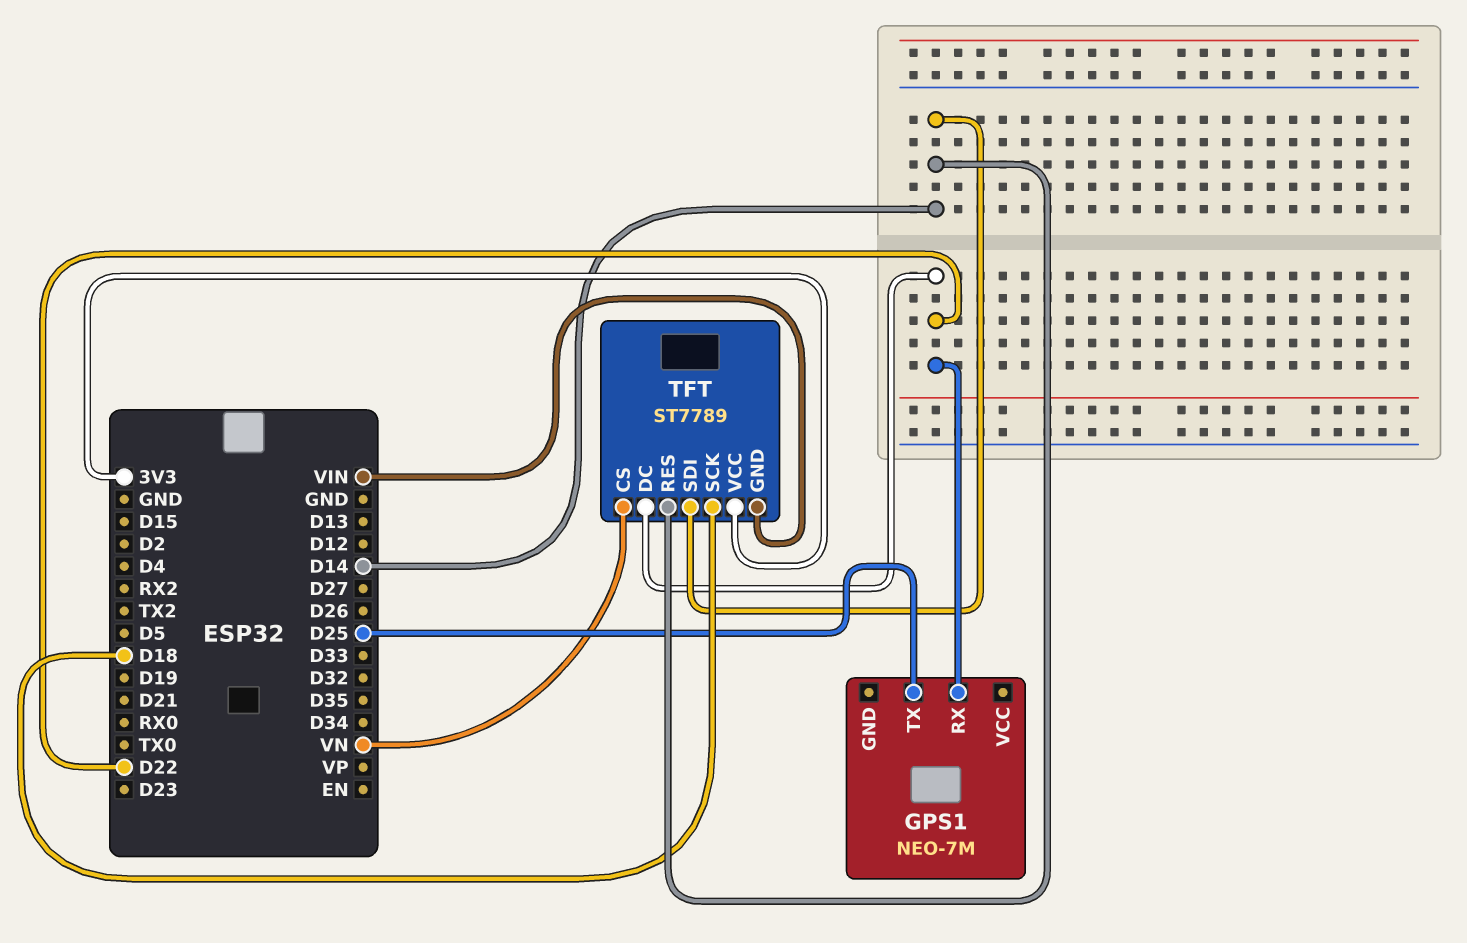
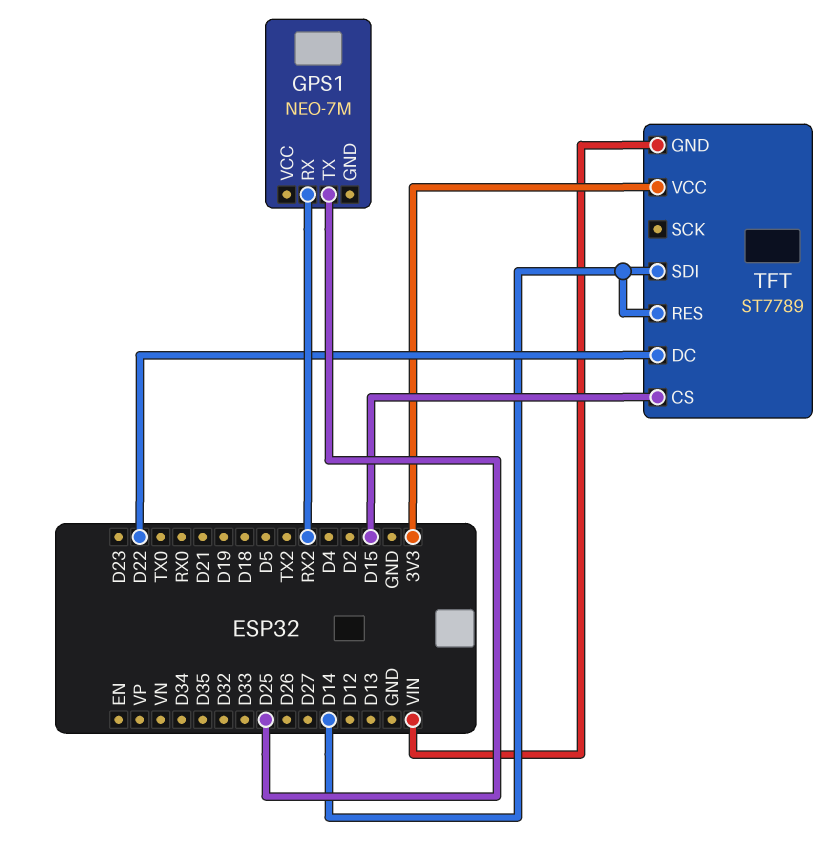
GPS1 pin RX: D22 -> RX2
TFT pin CS: VN -> D15
TFT pin SCK: D18 -> none

